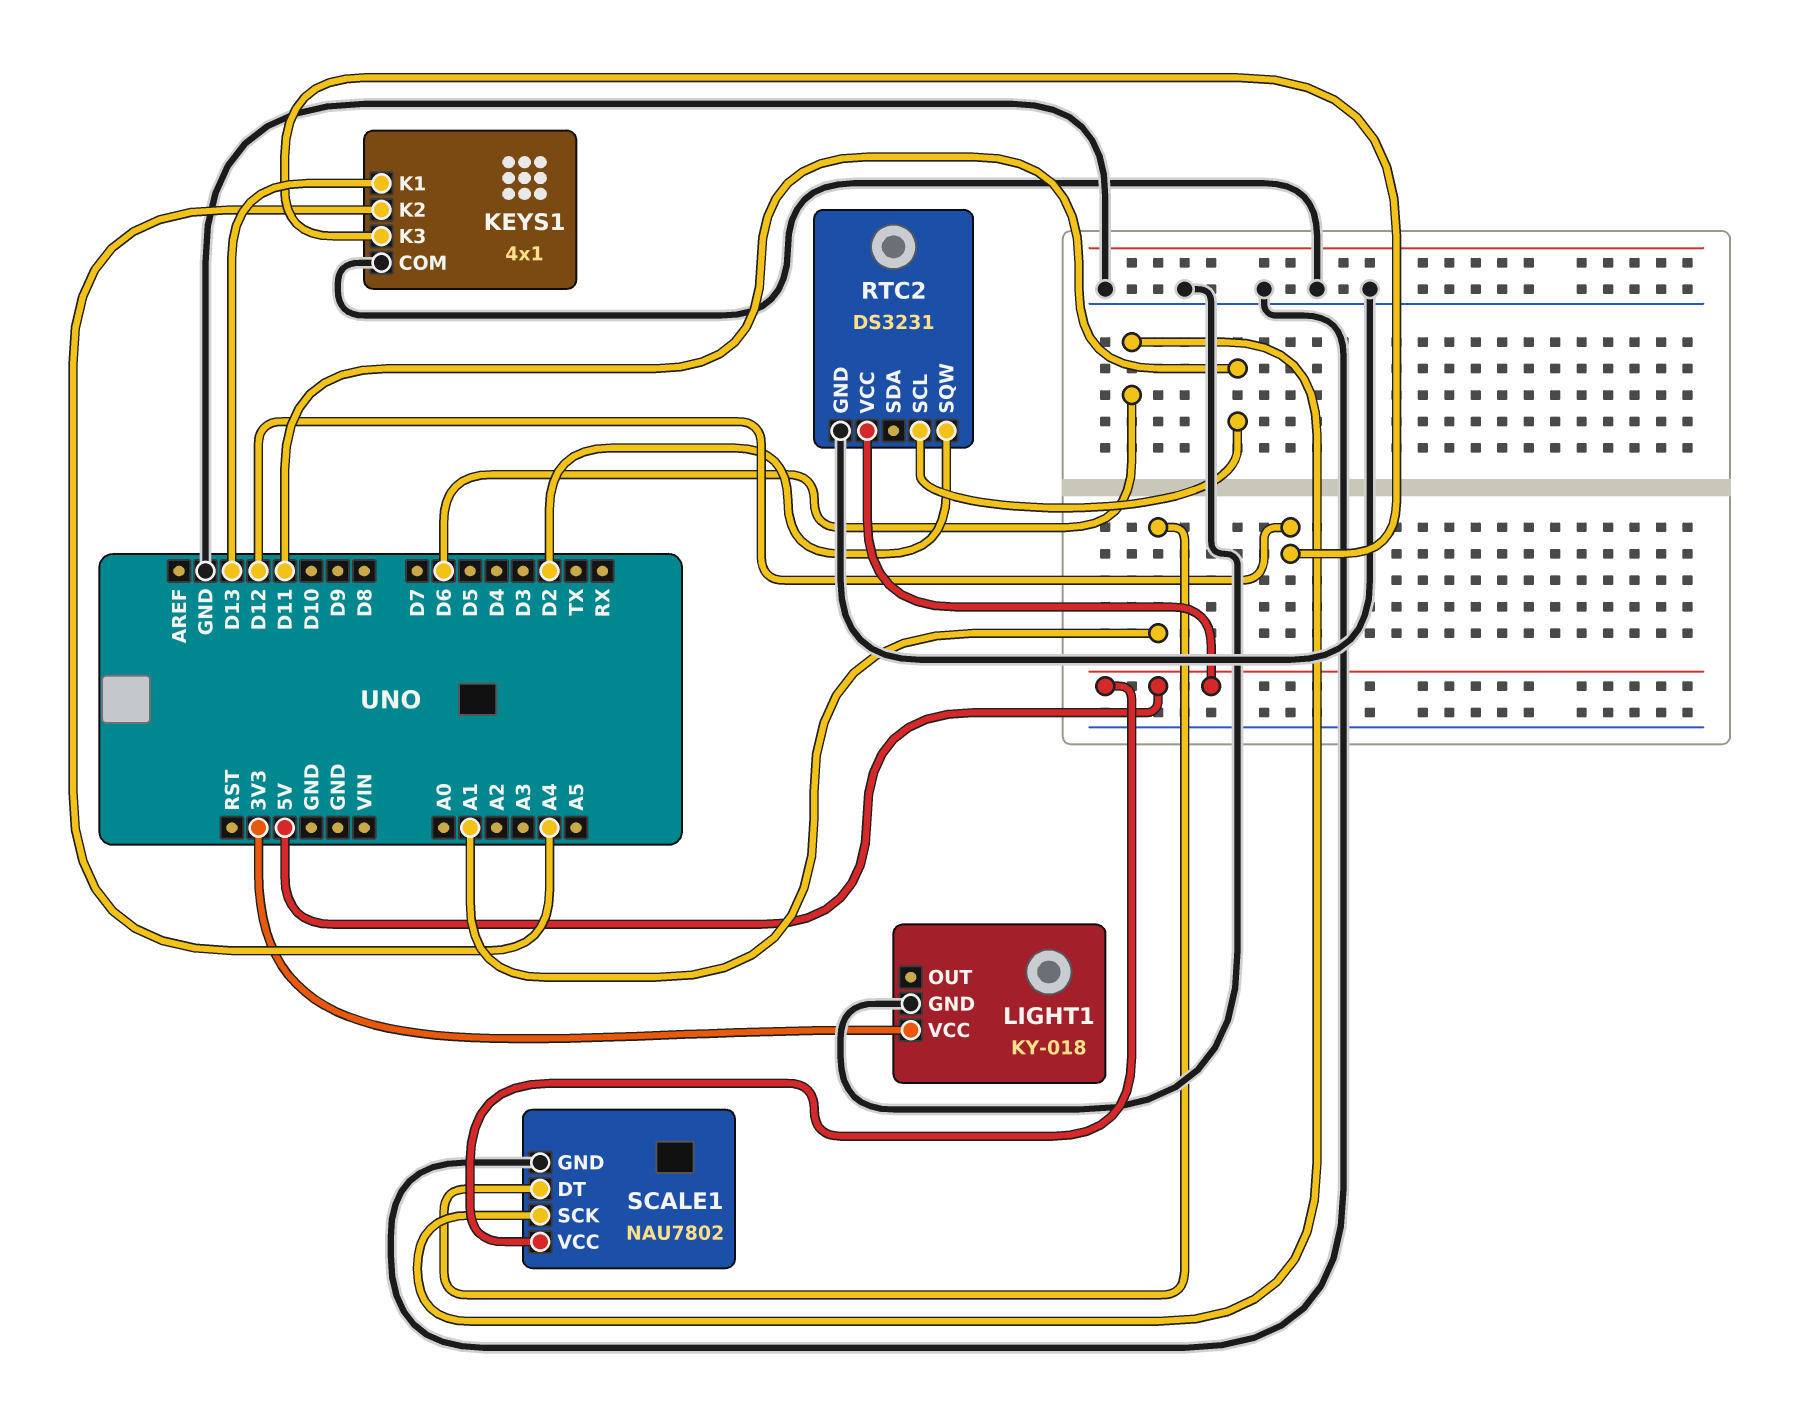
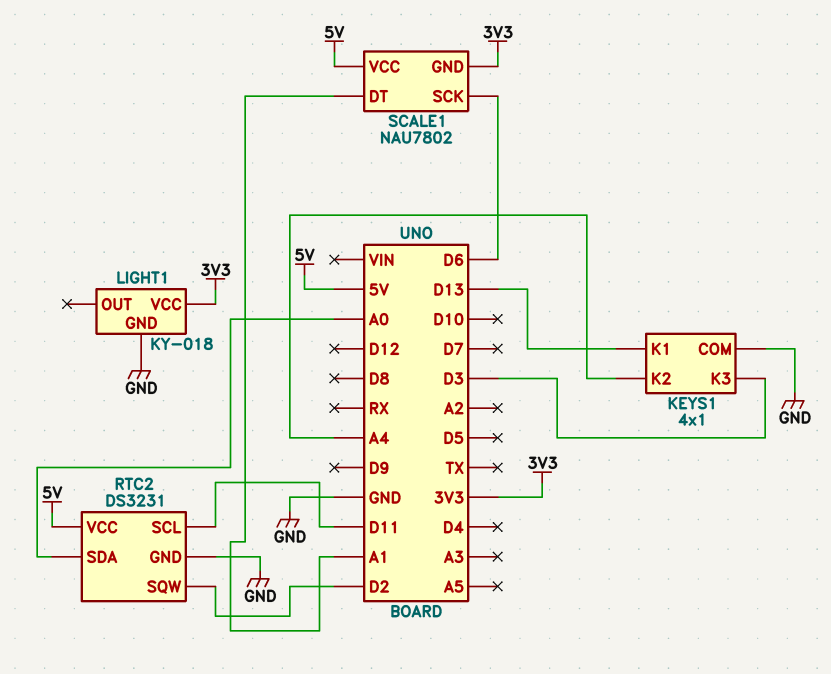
KEYS1 pin K3: D12 -> D3
RTC2 pin SDA: none -> A0
SCALE1 pin GND: GND -> 3V3

